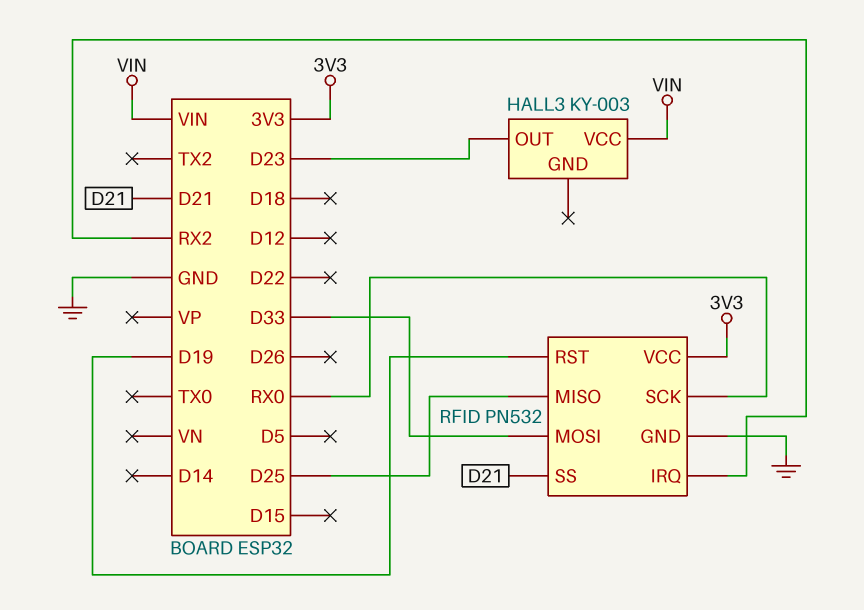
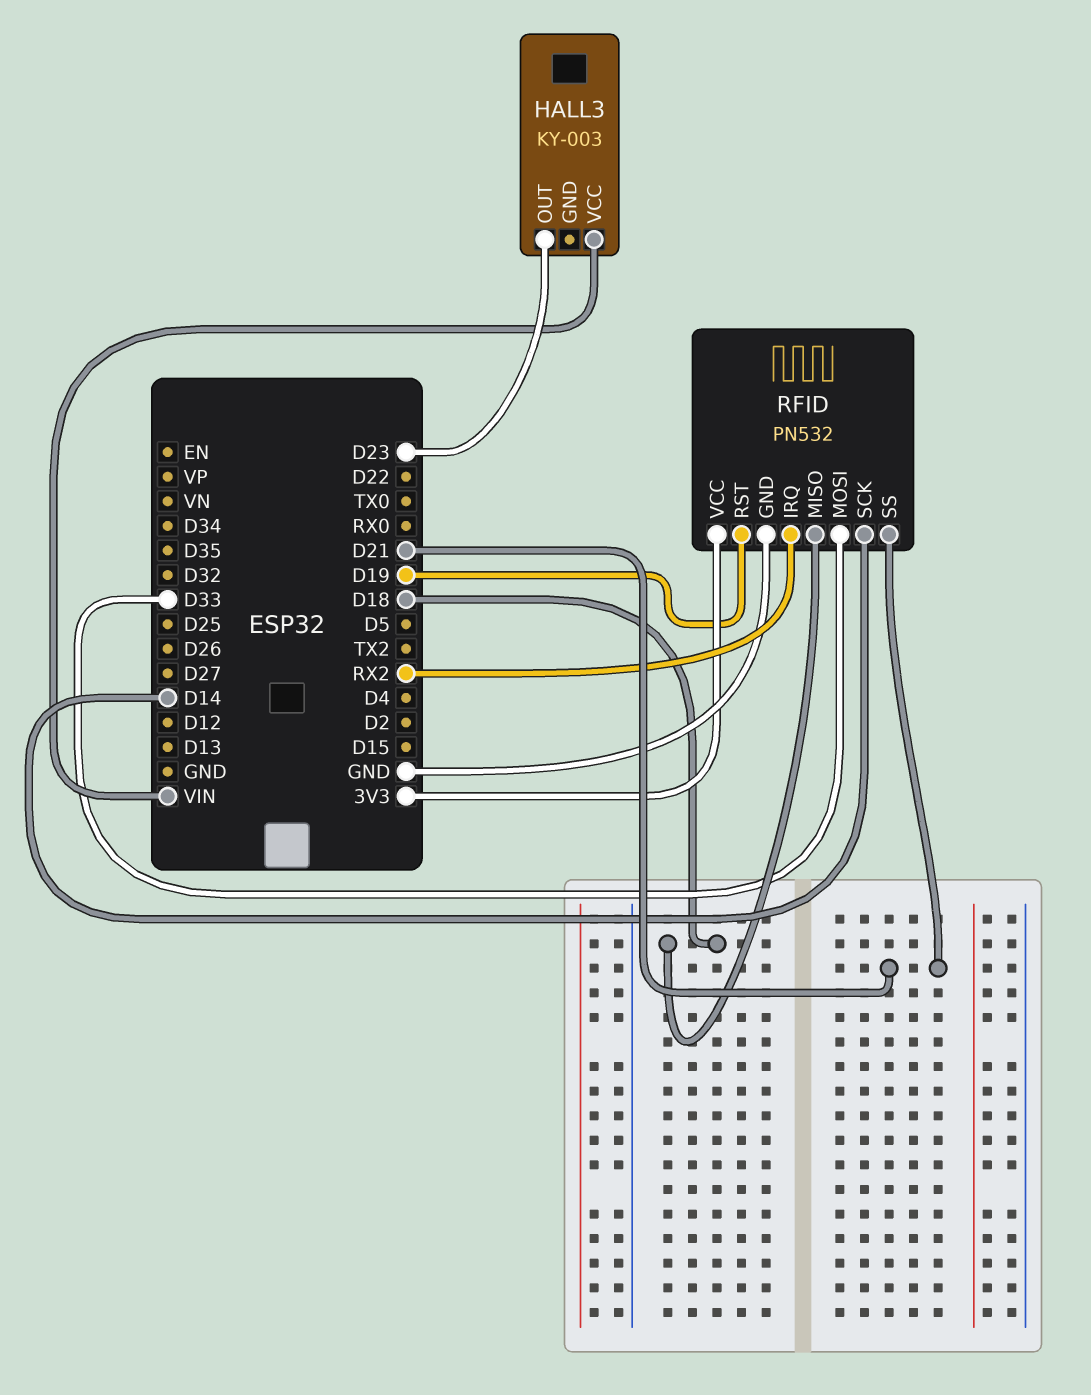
RFID pin MISO: D25 -> D18
RFID pin SCK: RX0 -> D14

